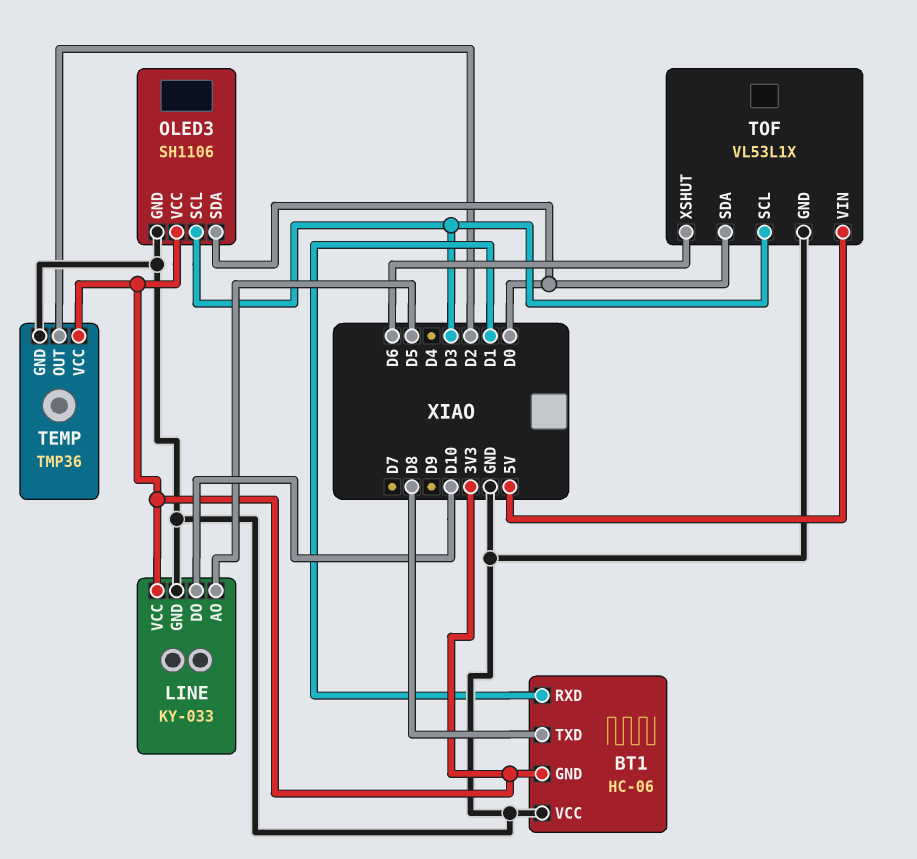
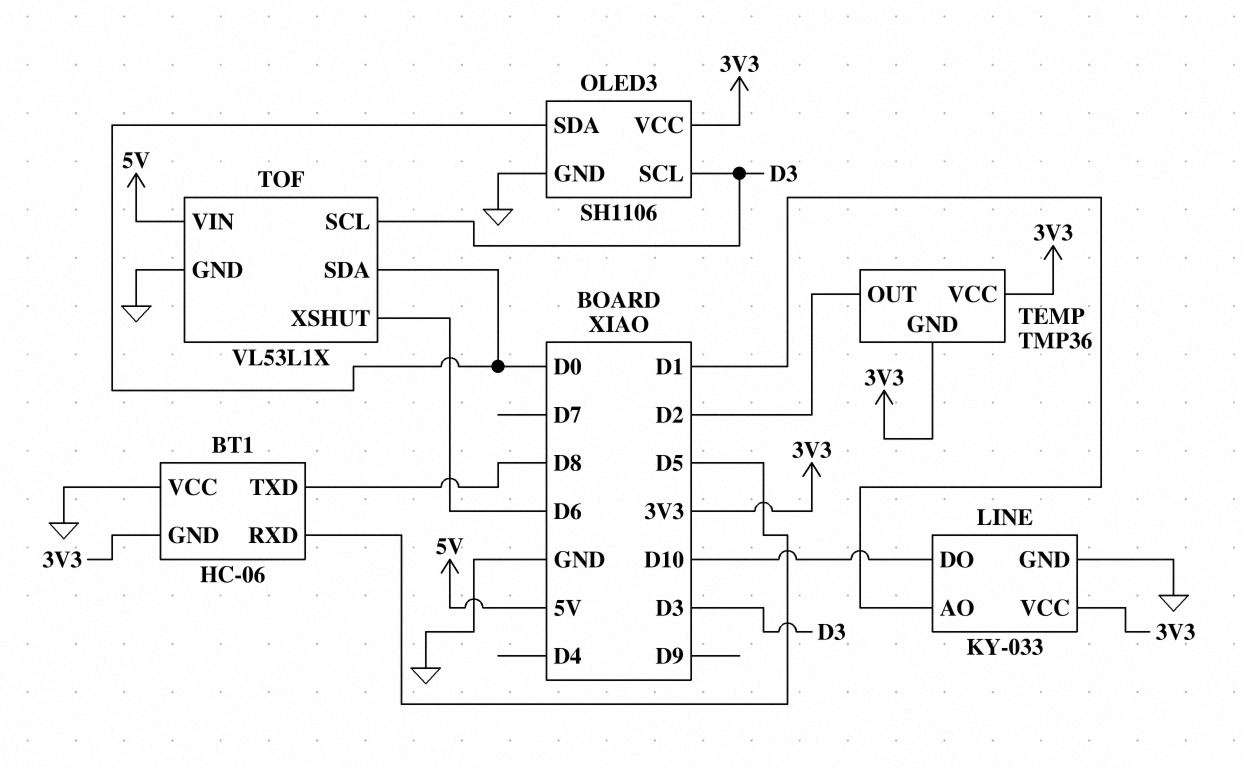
BT1 pin RXD: D1 -> D5
LINE pin AO: D5 -> D1
TEMP pin GND: GND -> 3V3

